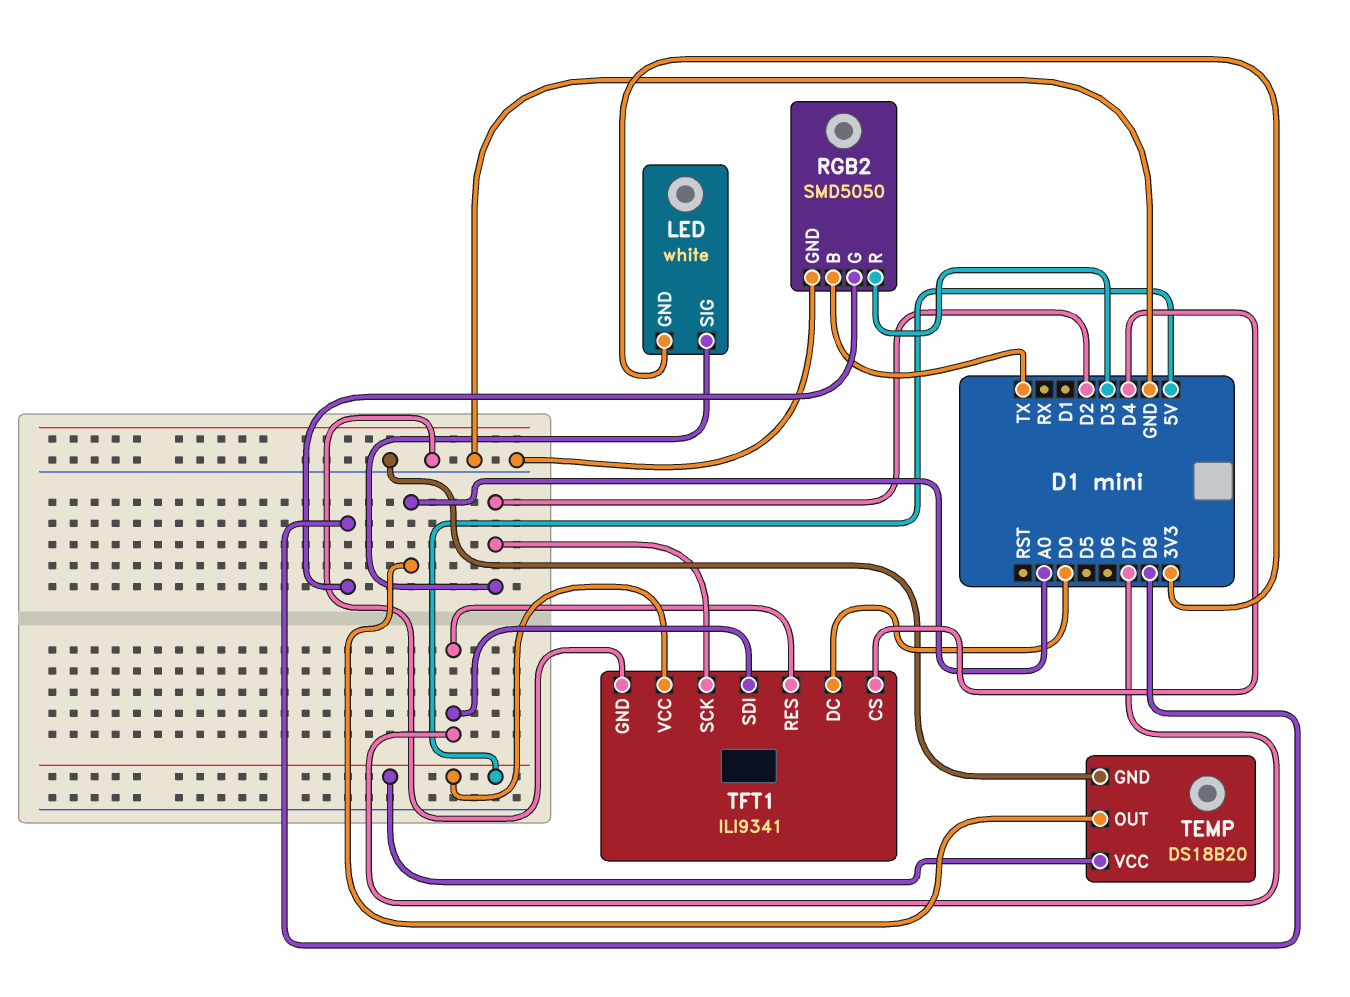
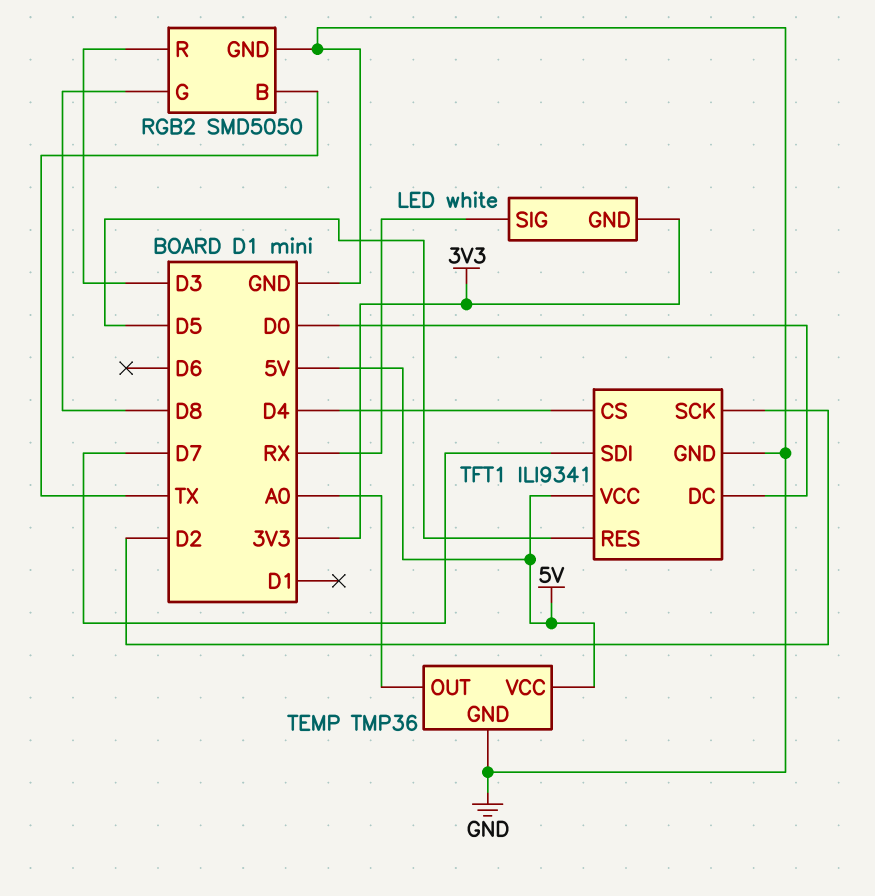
LED pin SIG: D2 -> RX
TEMP: DS18B20 -> TMP36
TFT1 pin RES: D7 -> D5

